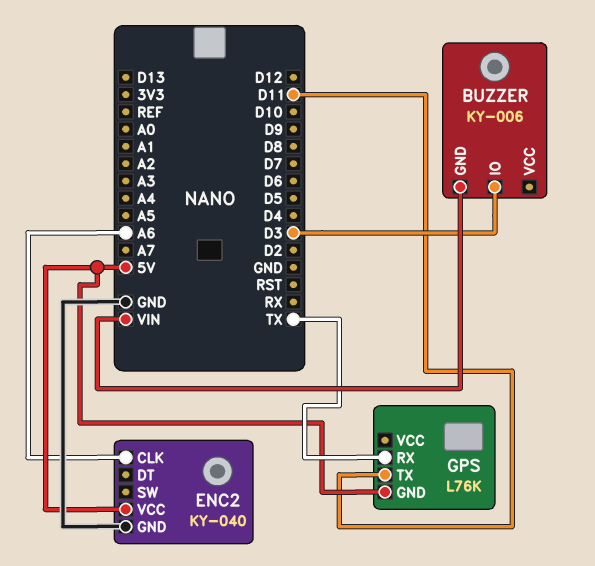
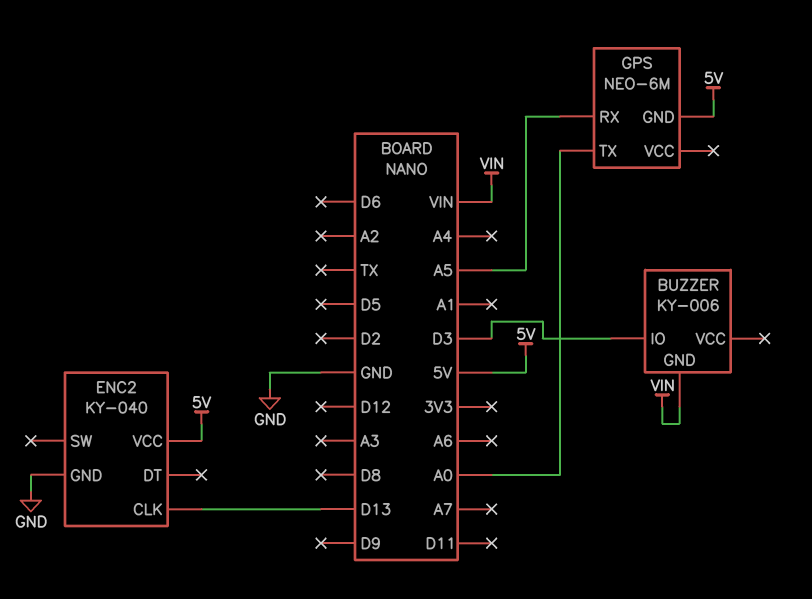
ENC2 pin CLK: A6 -> D13
GPS: L76K -> NEO-6M
GPS pin RX: TX -> A5
GPS pin TX: D11 -> A0

